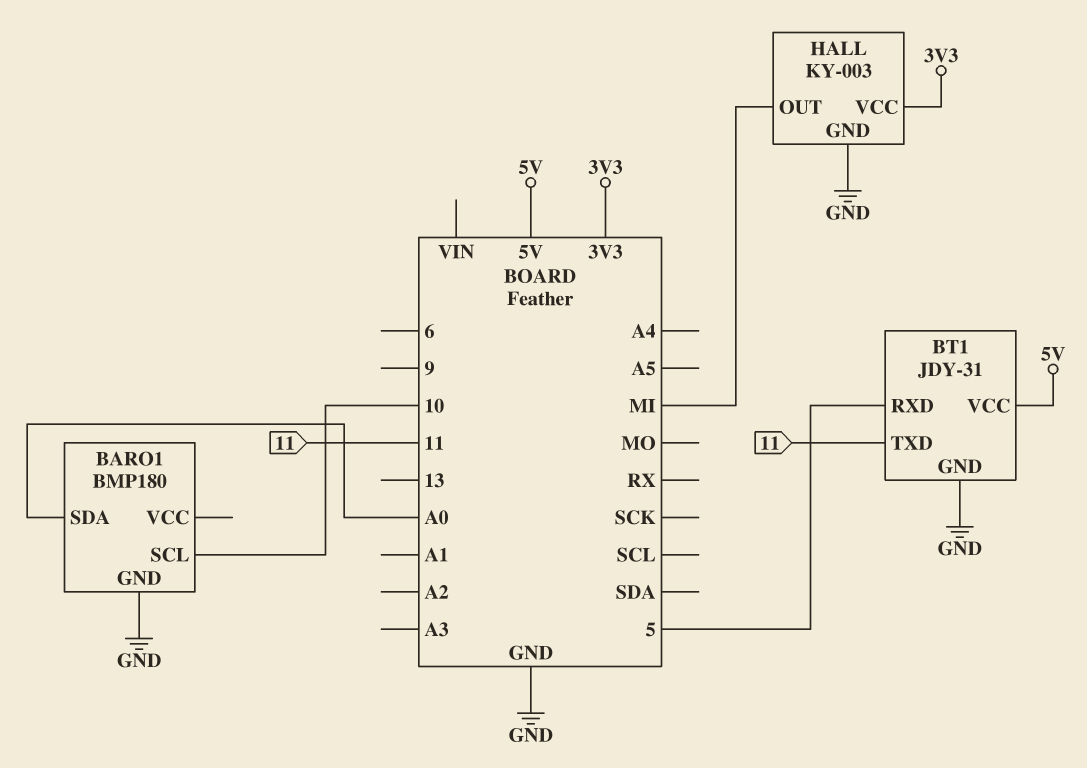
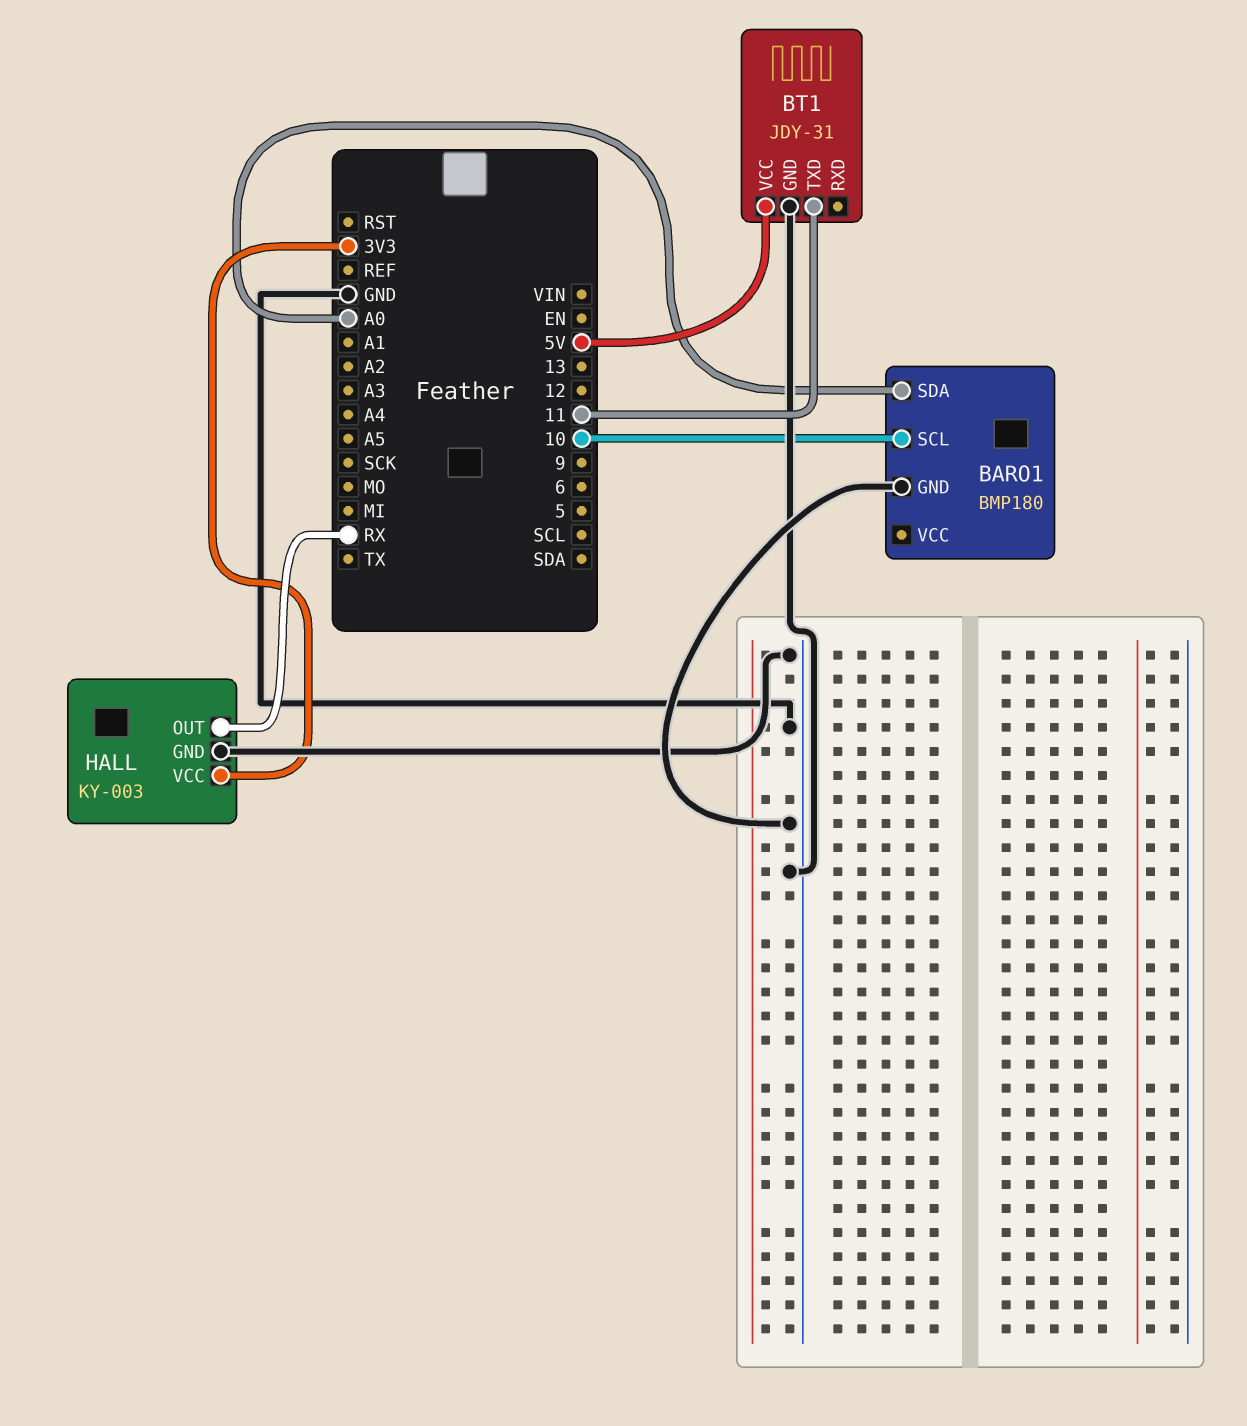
BT1 pin RXD: 5 -> none
HALL pin OUT: MI -> RX

